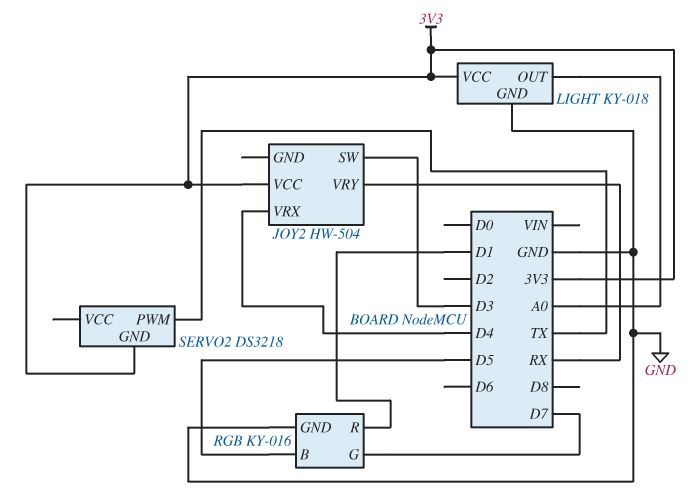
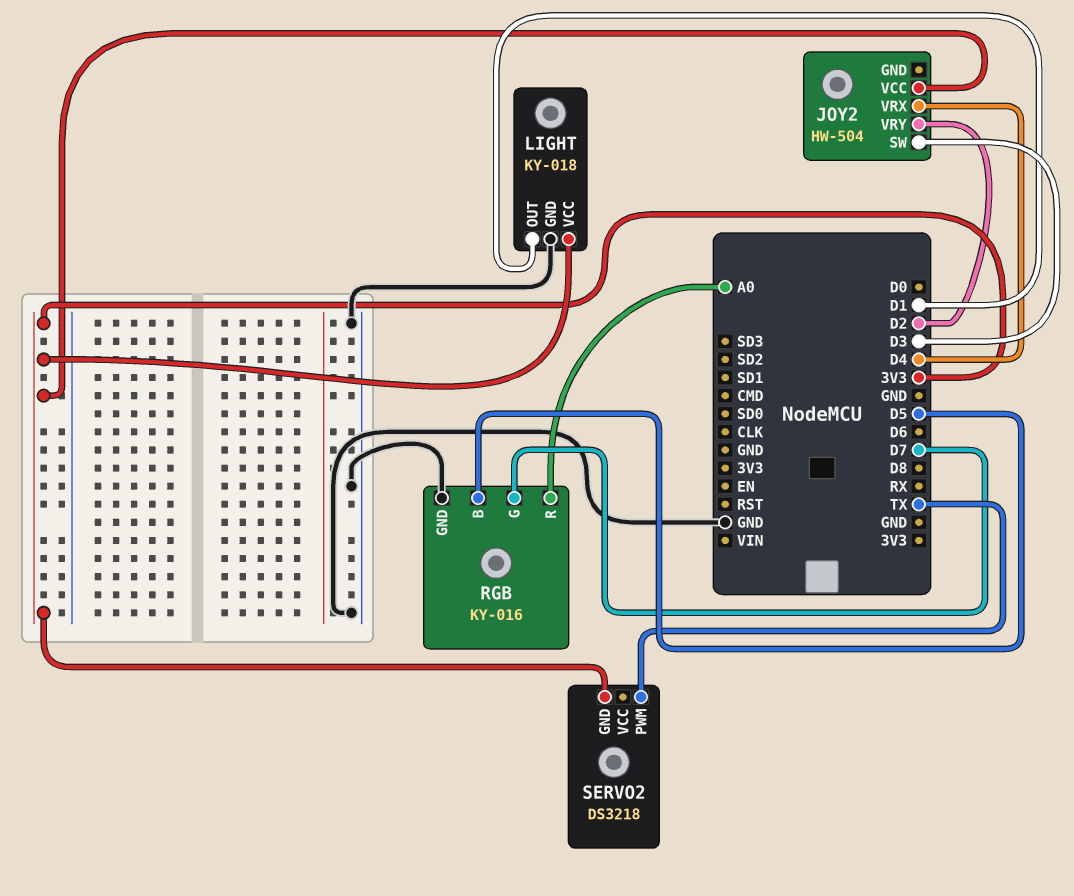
JOY2 pin VRY: RX -> D2
LIGHT pin OUT: A0 -> D1
RGB pin R: D1 -> A0

